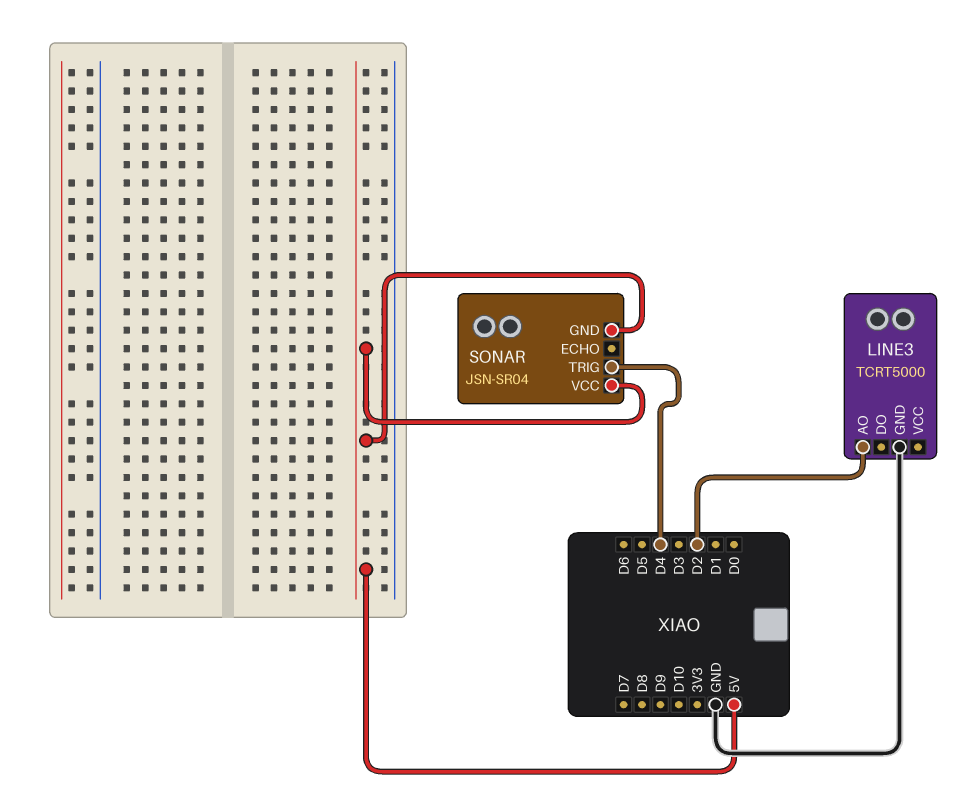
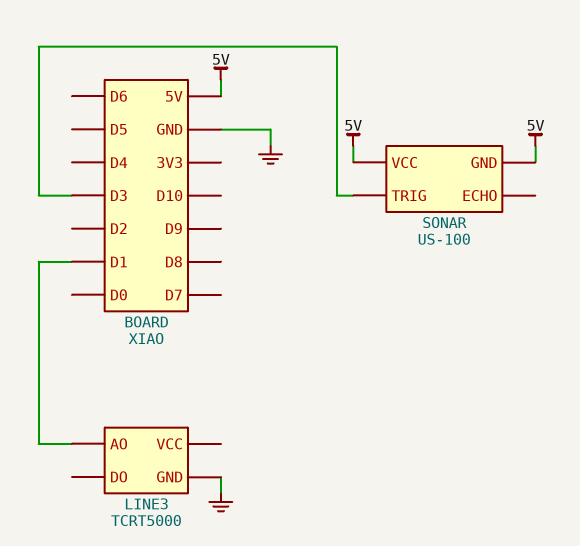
LINE3 pin AO: D2 -> D1
SONAR: JSN-SR04 -> US-100
SONAR pin TRIG: D4 -> D3

